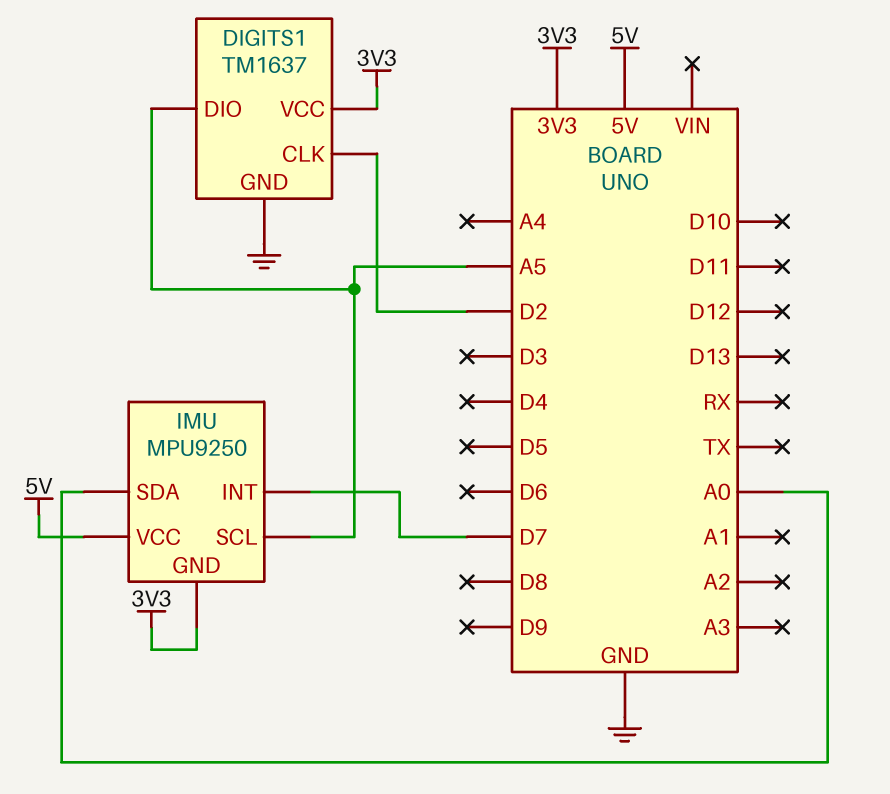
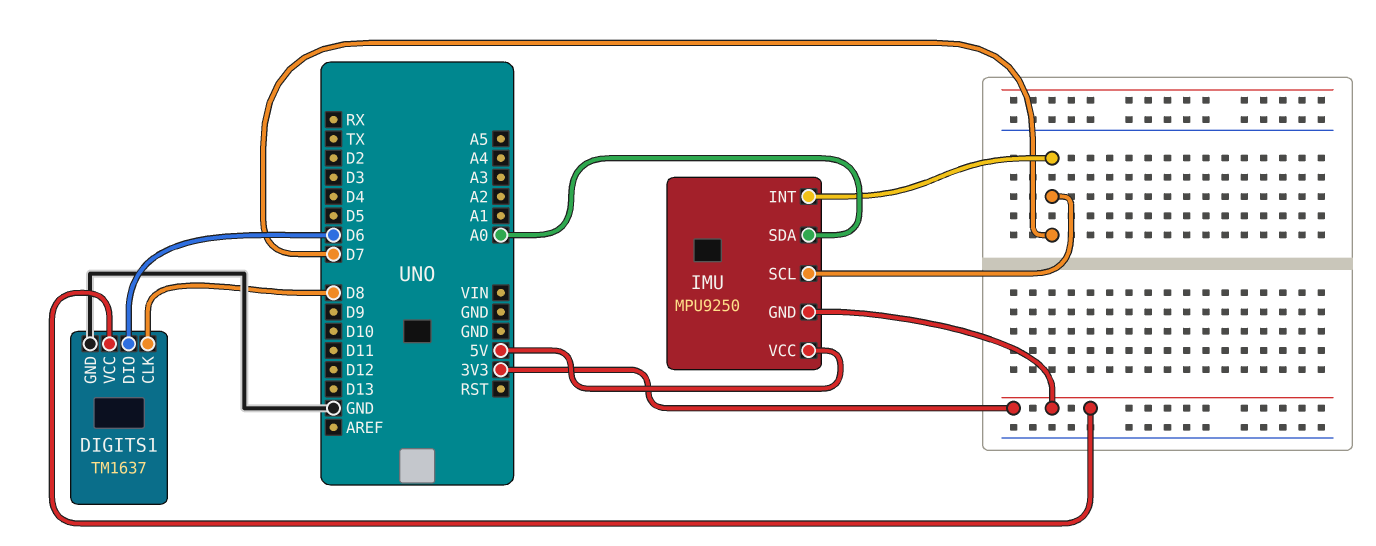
DIGITS1 pin CLK: D2 -> D8
DIGITS1 pin DIO: A5 -> D6
IMU pin SCL: A5 -> D7

